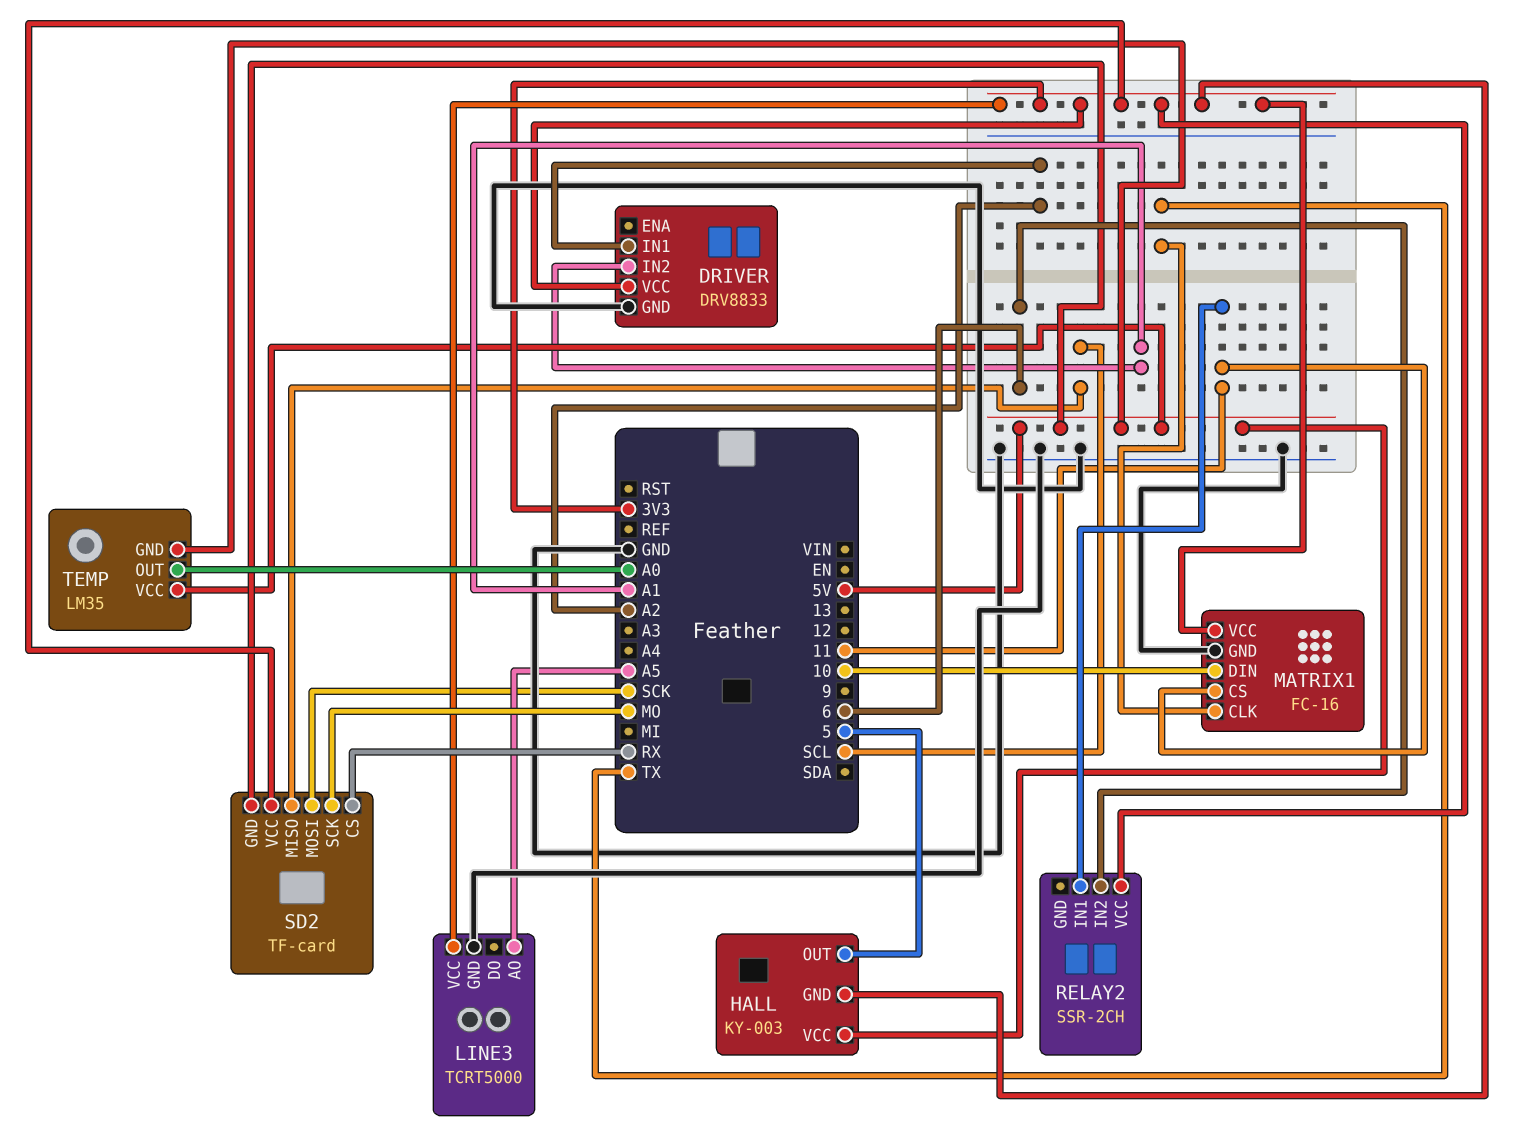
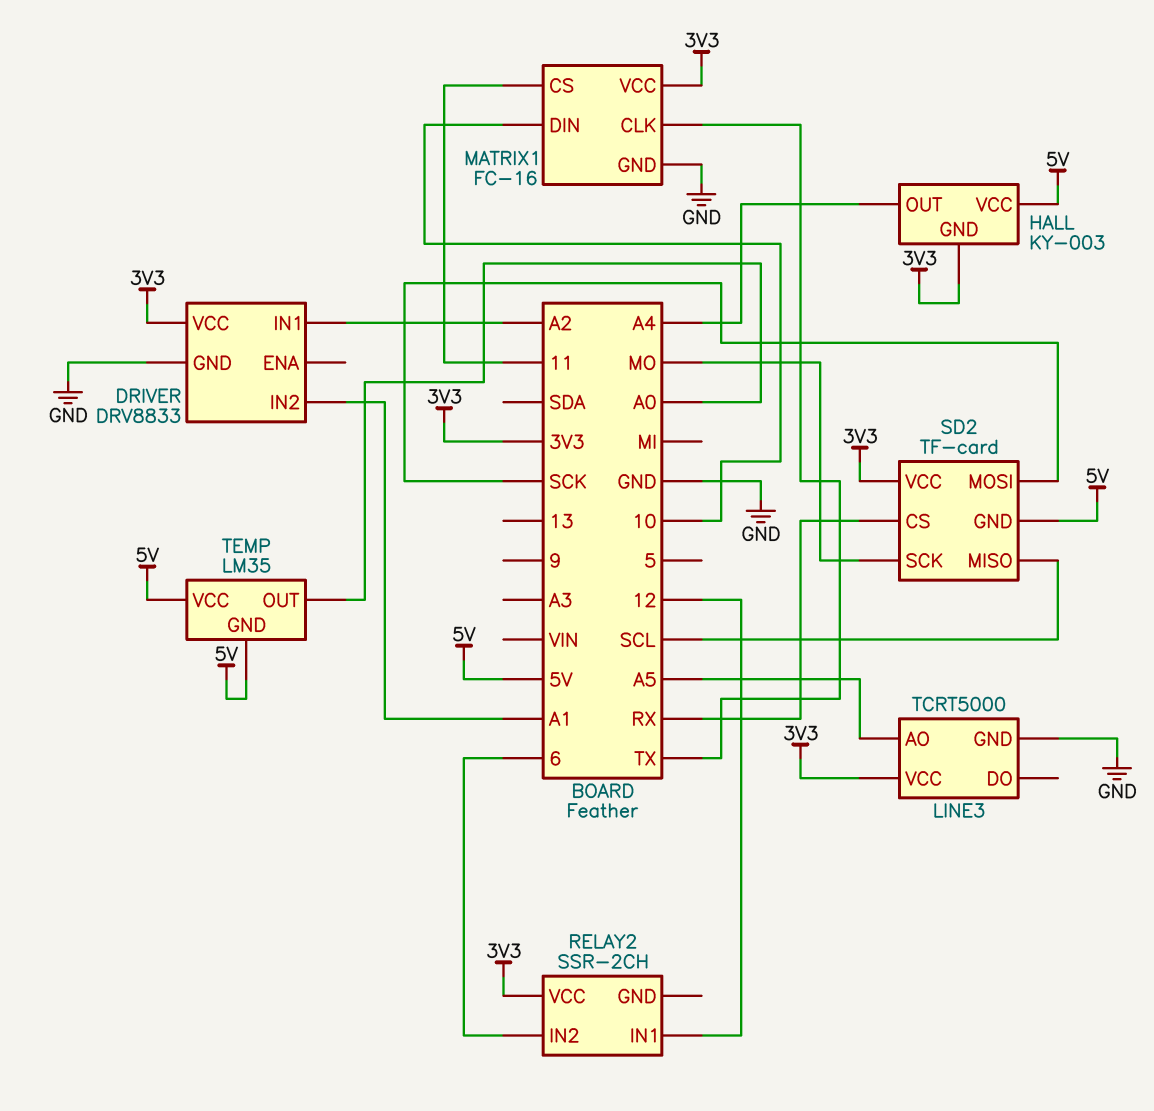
HALL pin OUT: 5 -> A4
RELAY2 pin IN1: 11 -> 12

